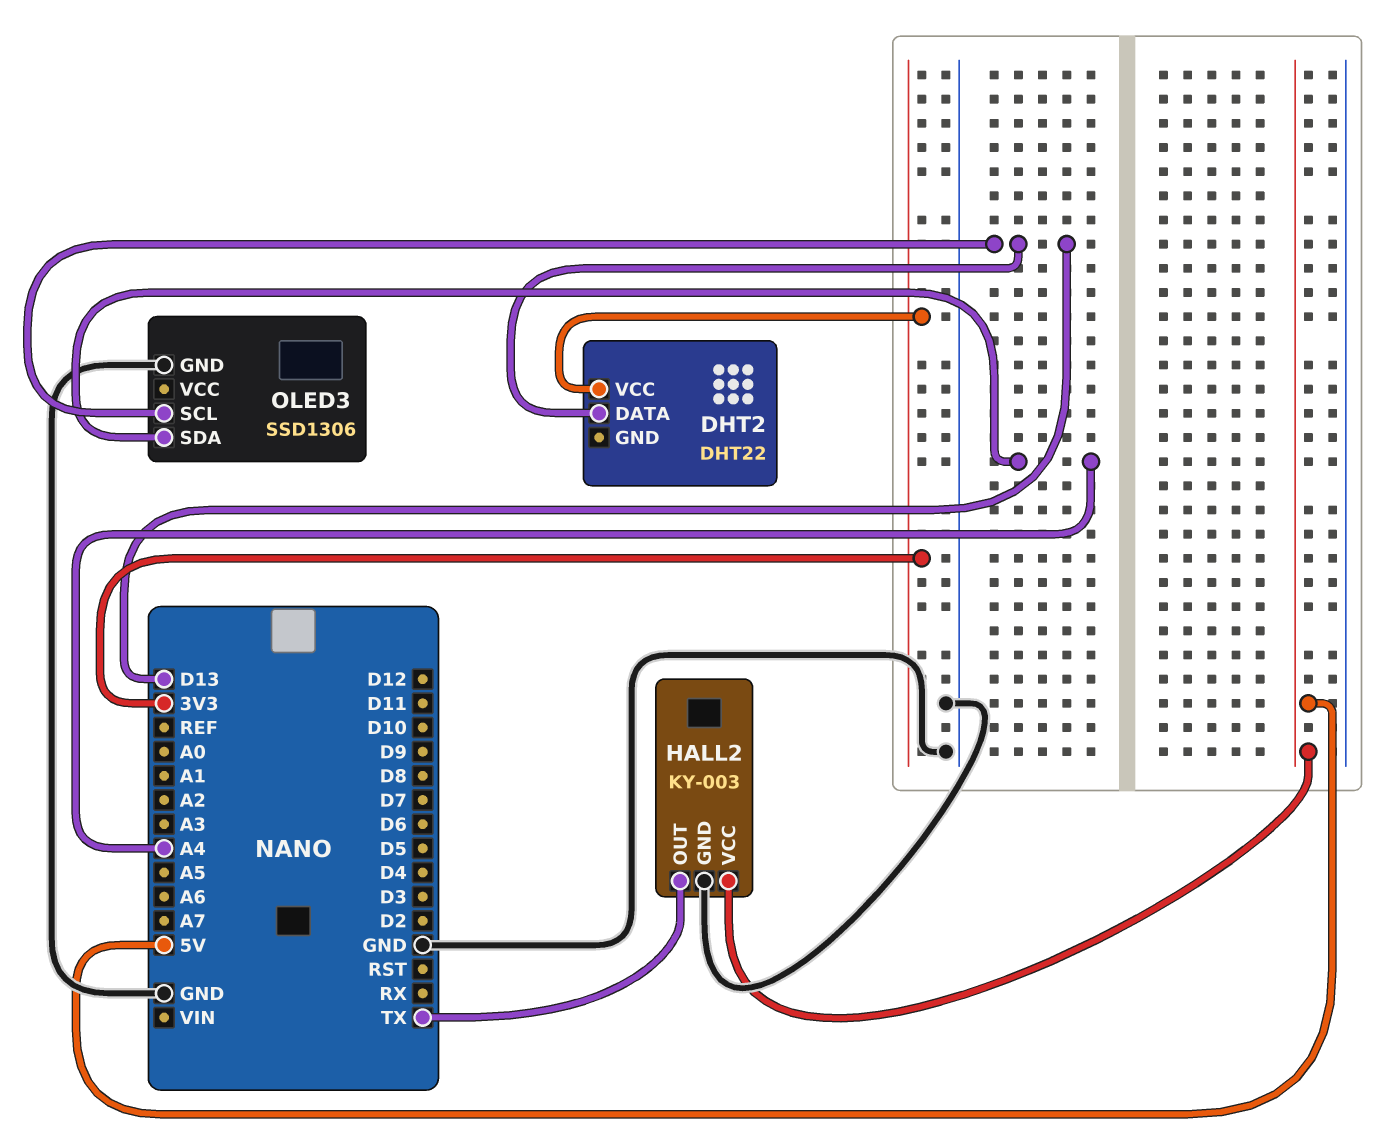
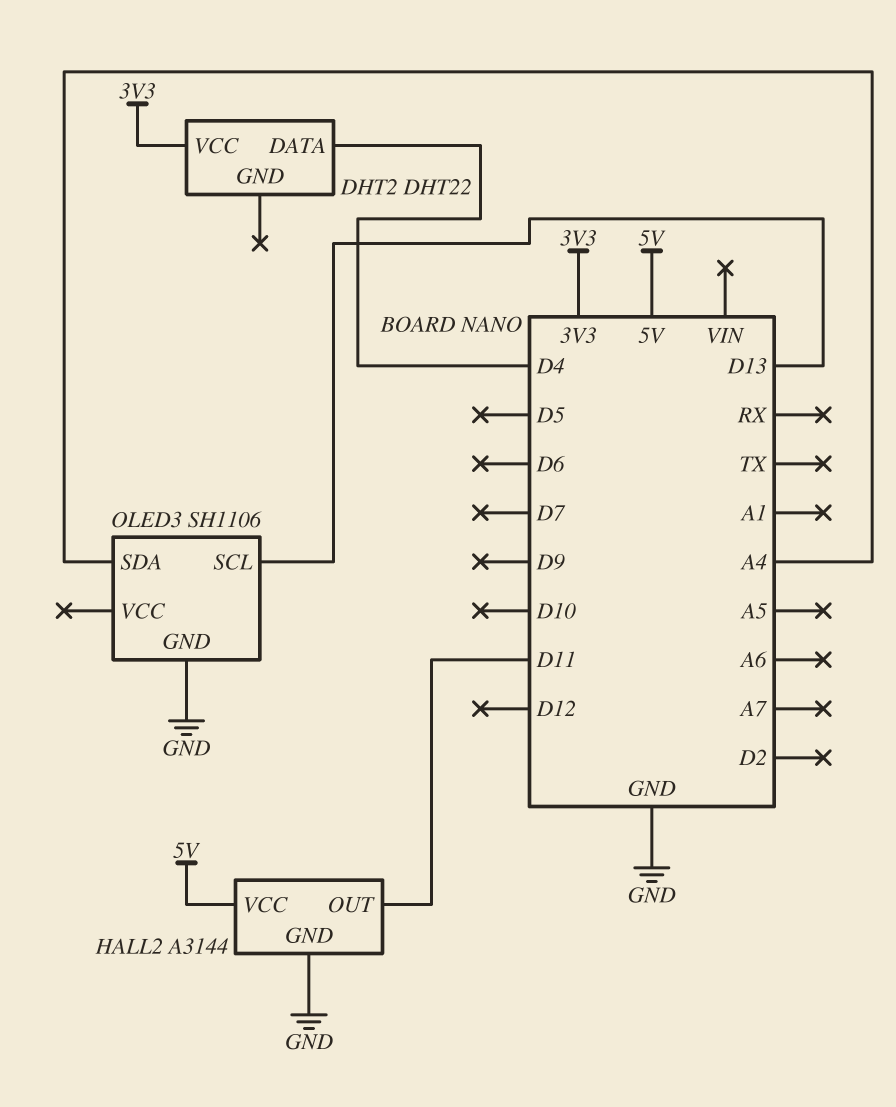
DHT2 pin DATA: D13 -> D4
HALL2: KY-003 -> A3144
HALL2 pin OUT: TX -> D11
OLED3: SSD1306 -> SH1106

